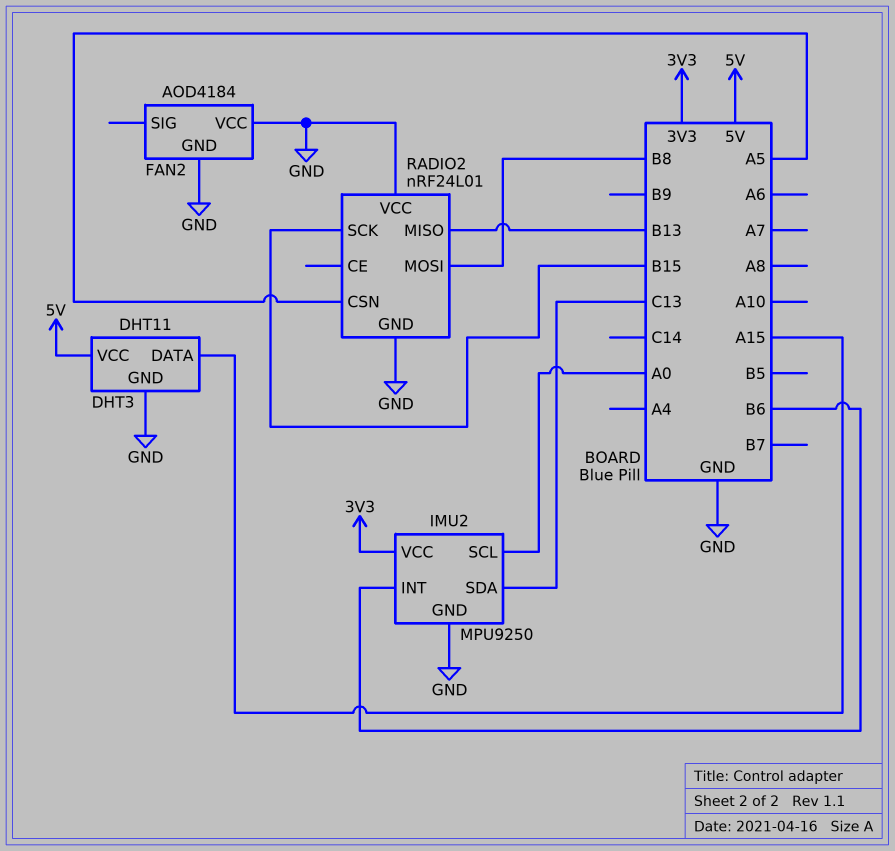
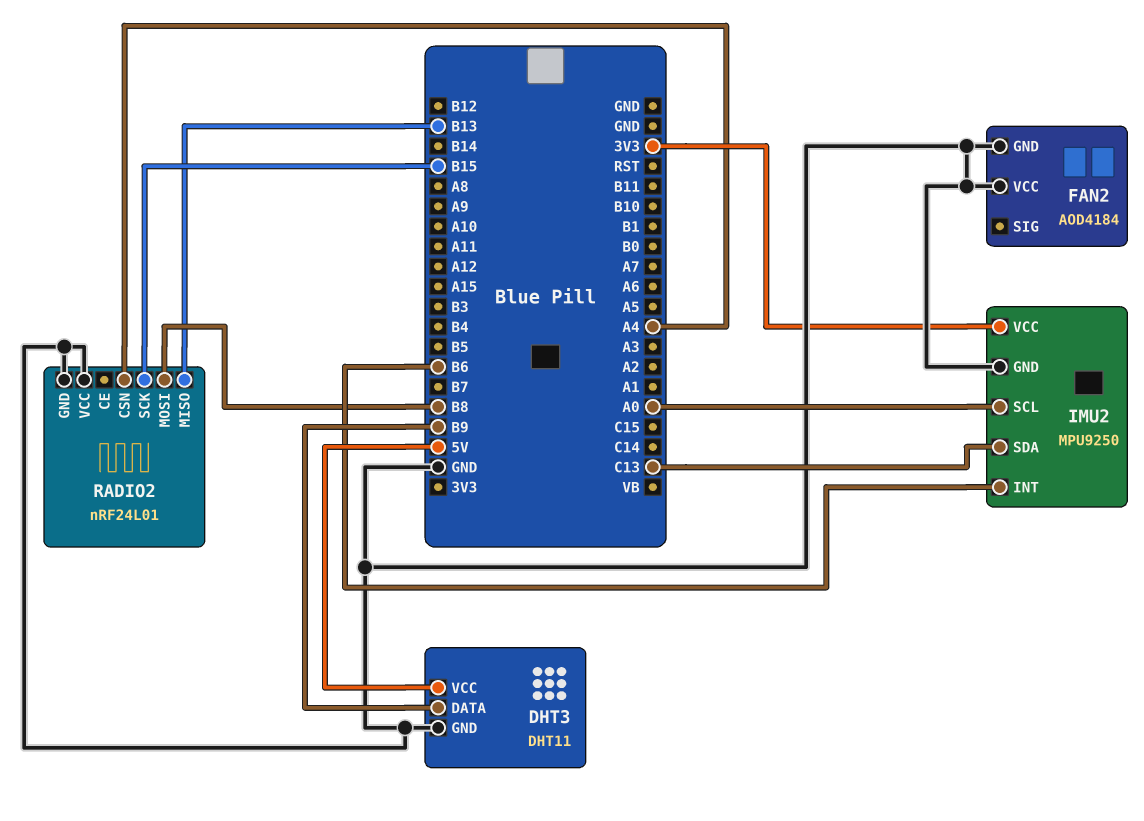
DHT3 pin DATA: A15 -> B9
RADIO2 pin CSN: A5 -> A4

